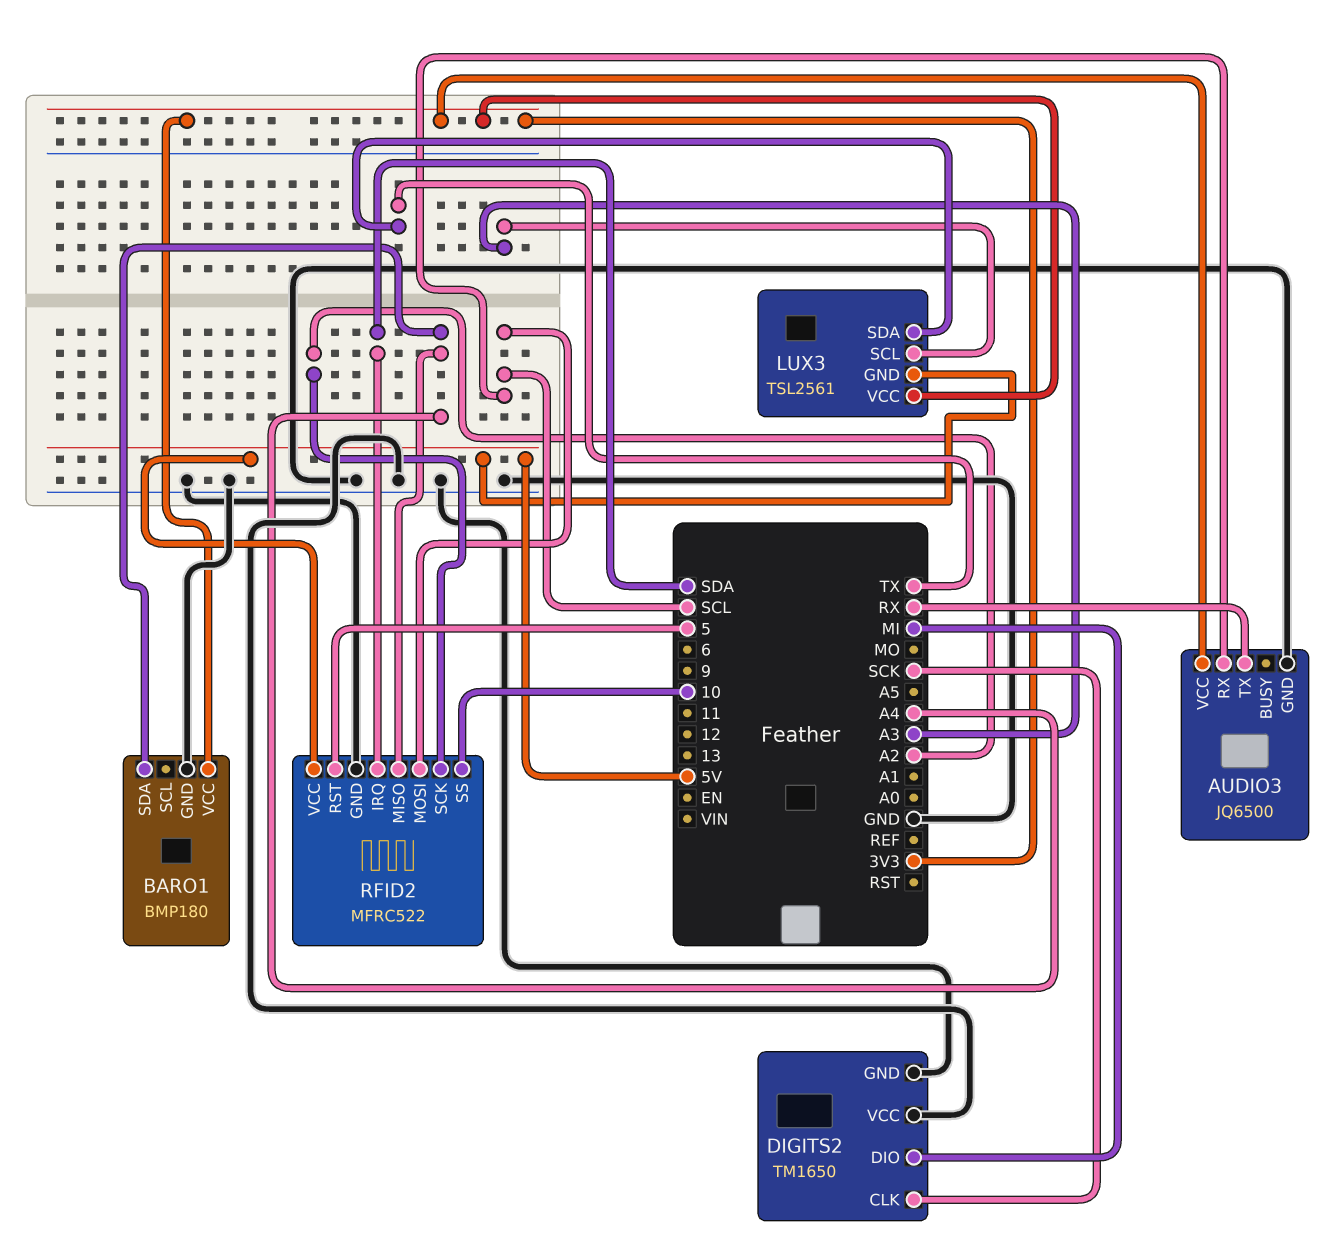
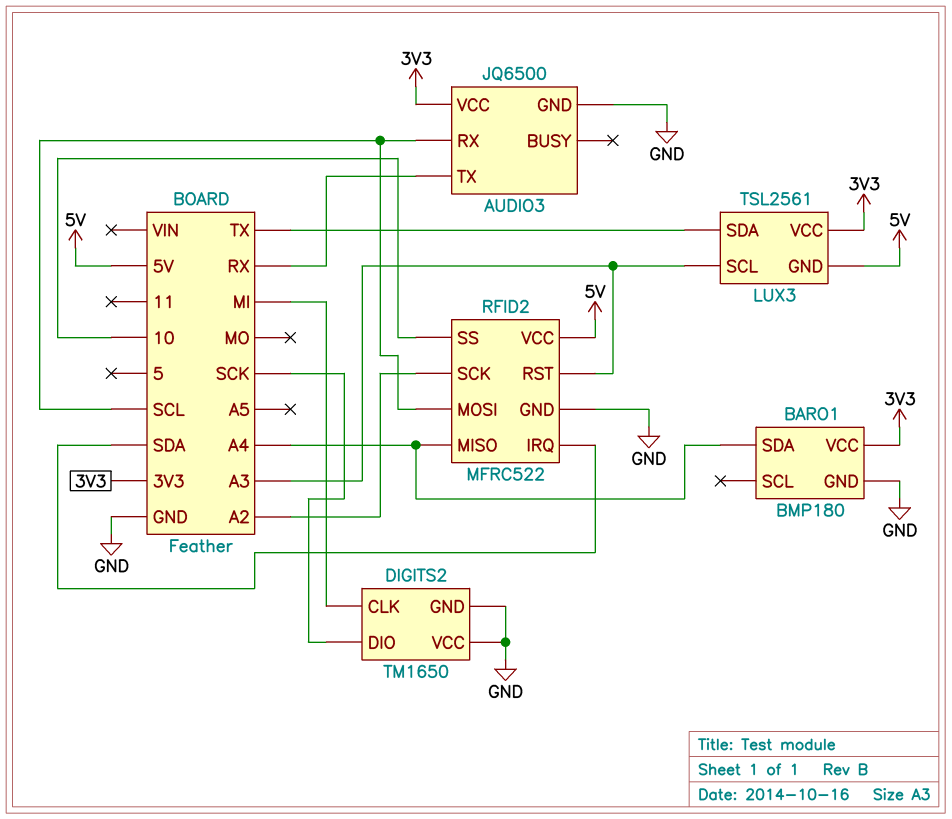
DIGITS2 pin CLK: SCK -> MI
DIGITS2 pin DIO: MI -> SCK
RFID2 pin RST: 5 -> A3

